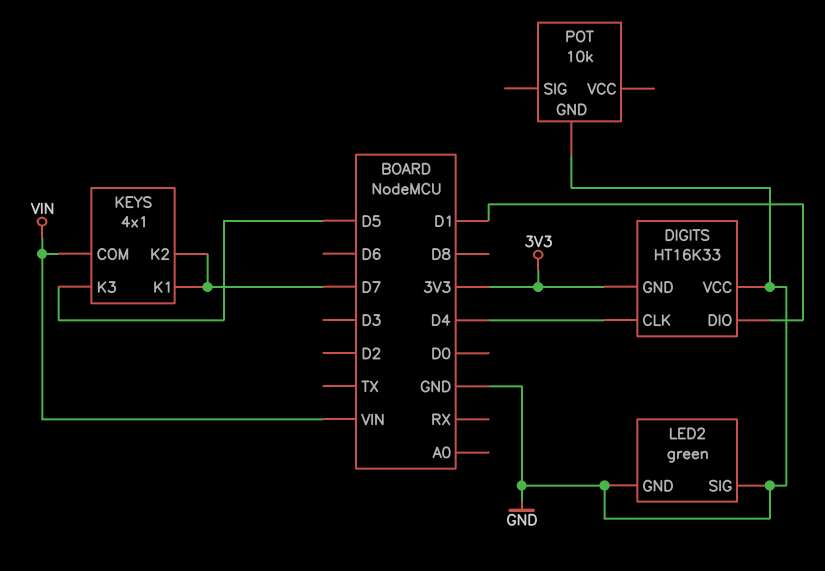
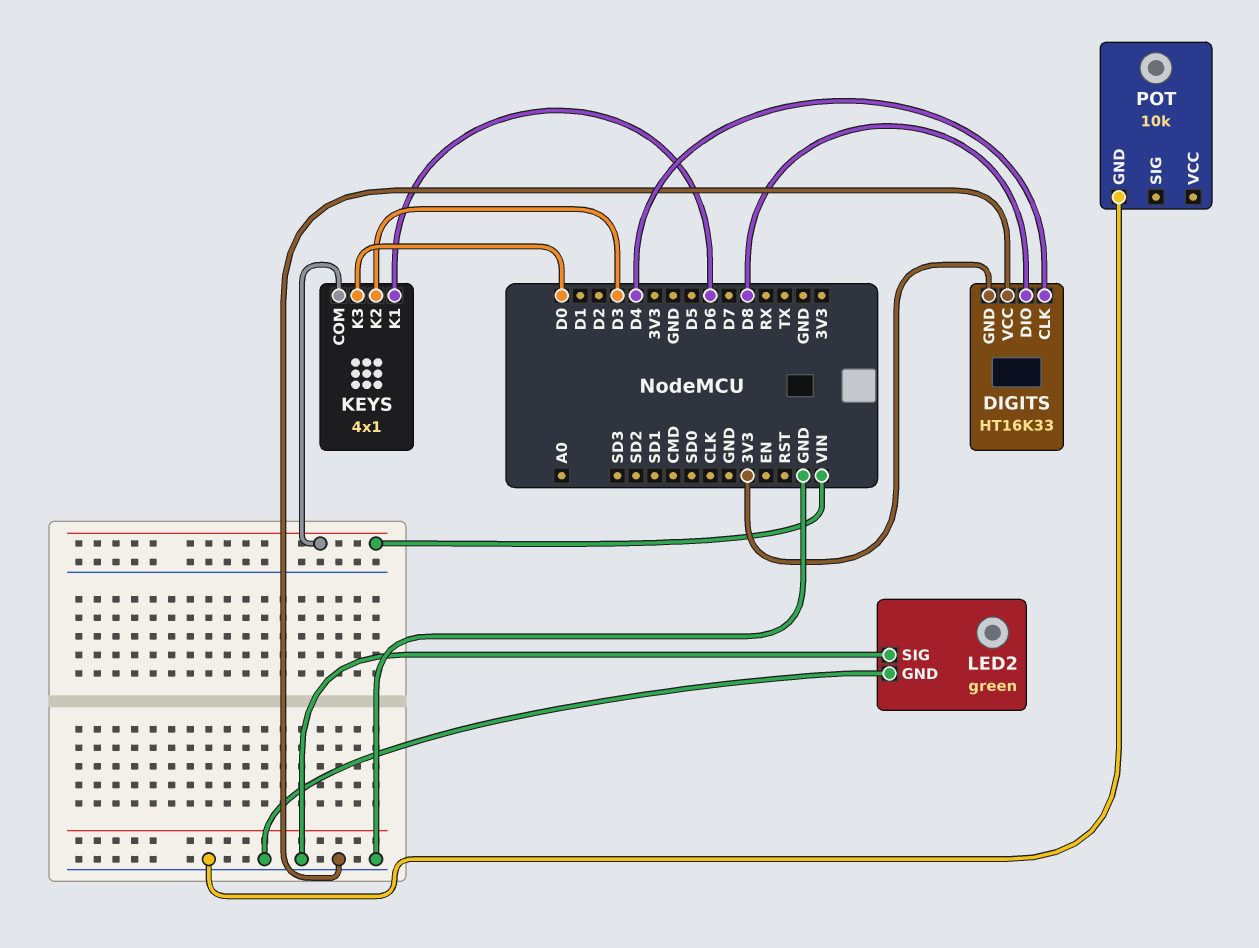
DIGITS pin DIO: D1 -> D8
KEYS pin K1: D7 -> D6
KEYS pin K2: D7 -> D3
KEYS pin K3: D5 -> D0

